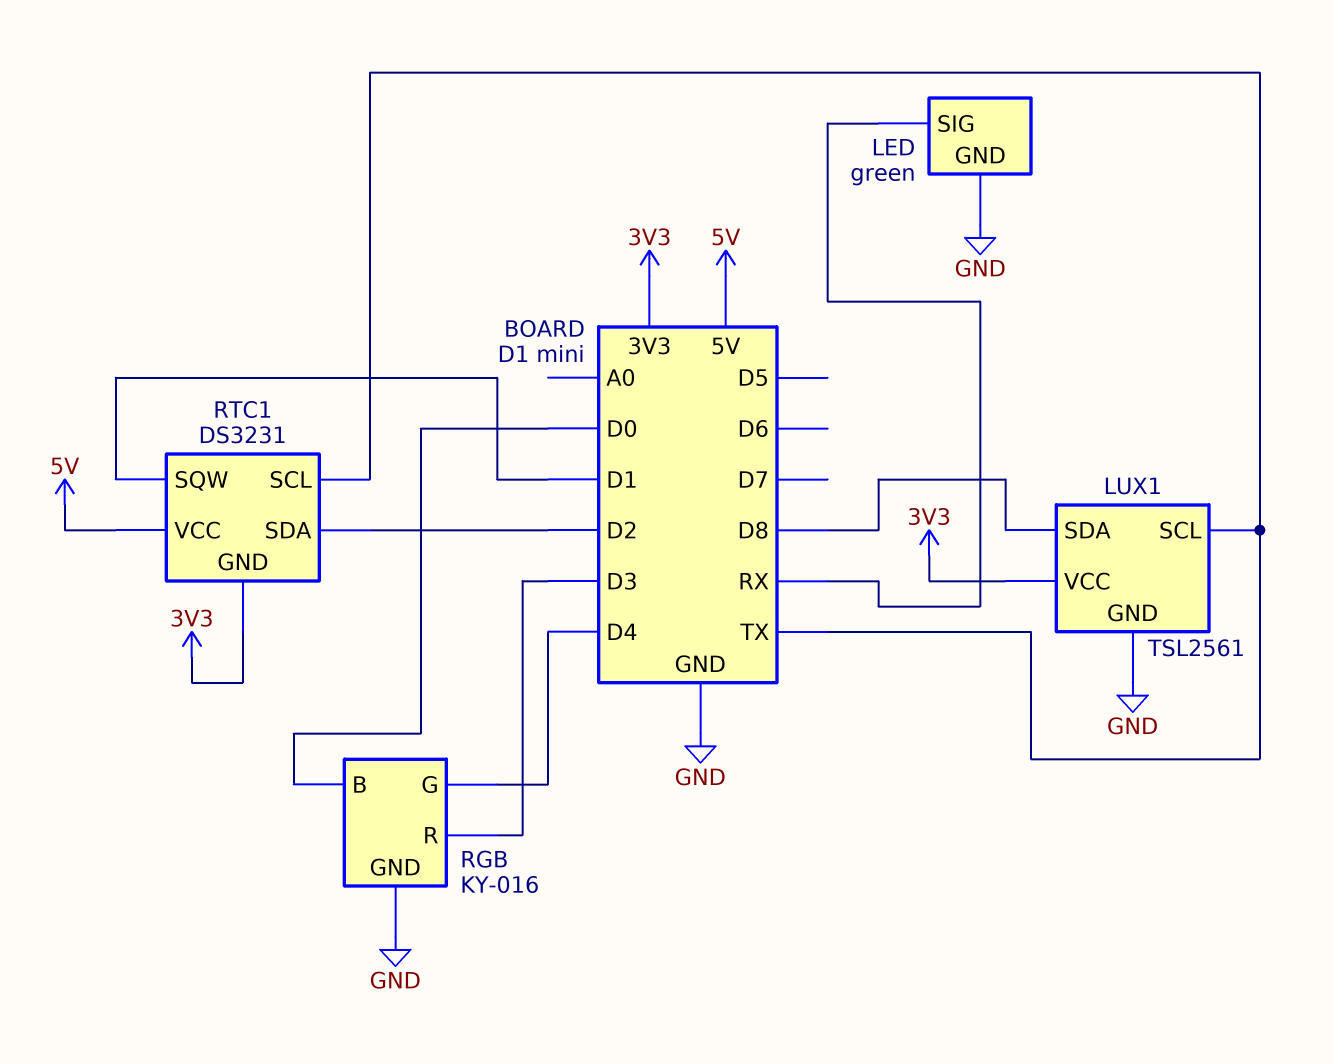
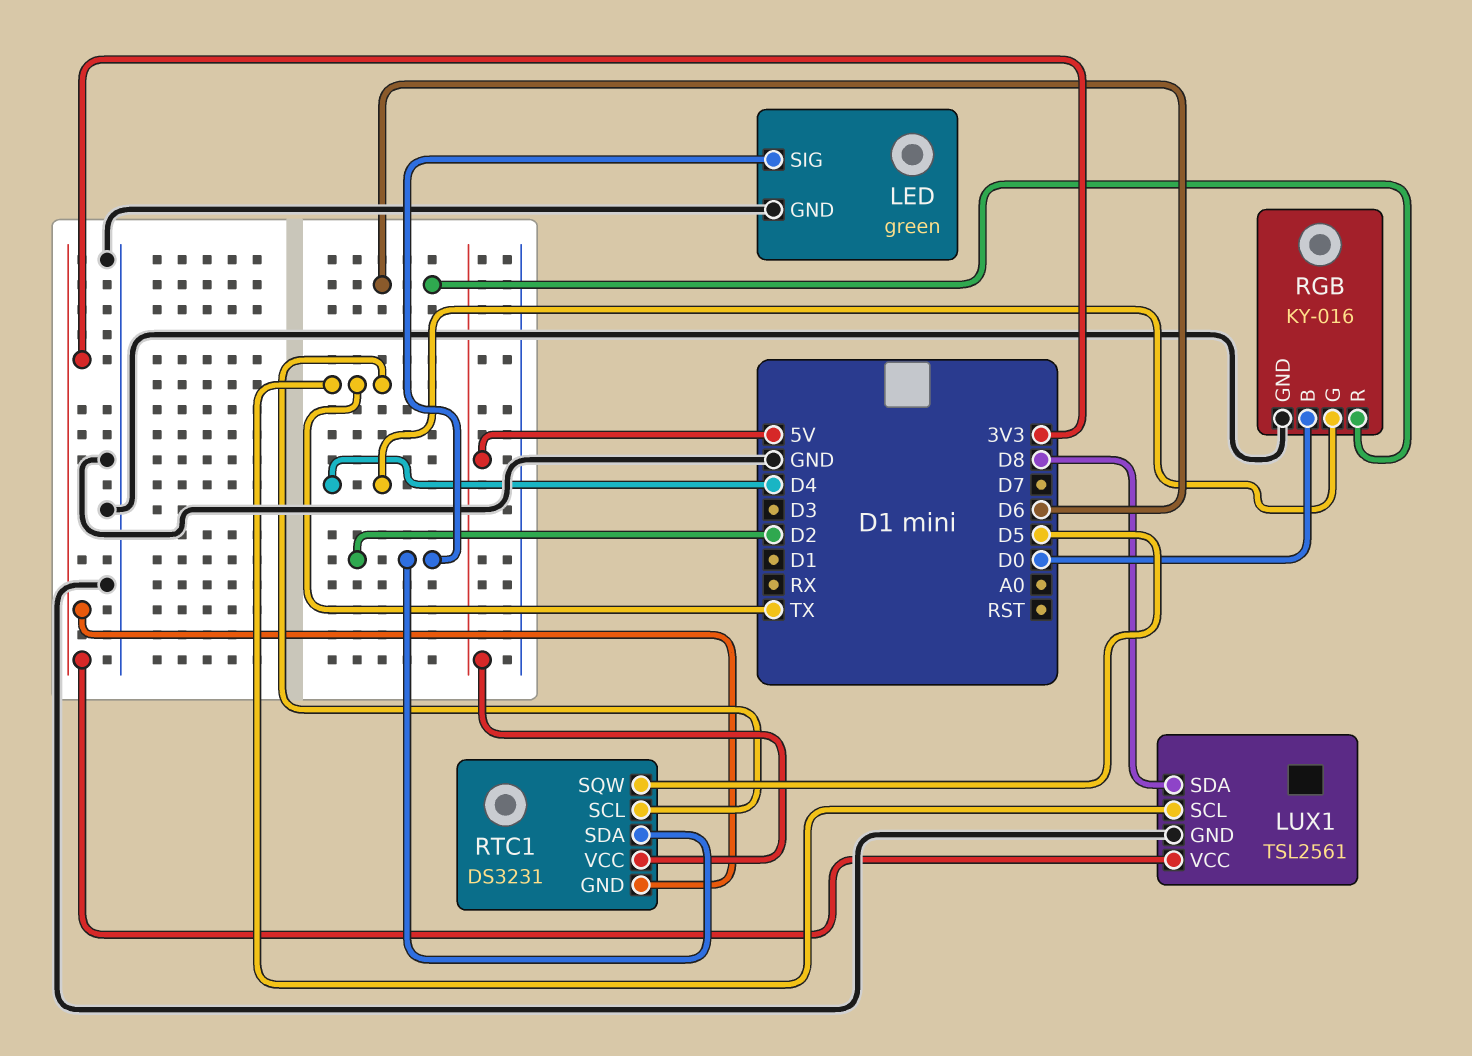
LED pin SIG: RX -> D2
RGB pin R: D3 -> D6
RTC1 pin SQW: D1 -> D5

